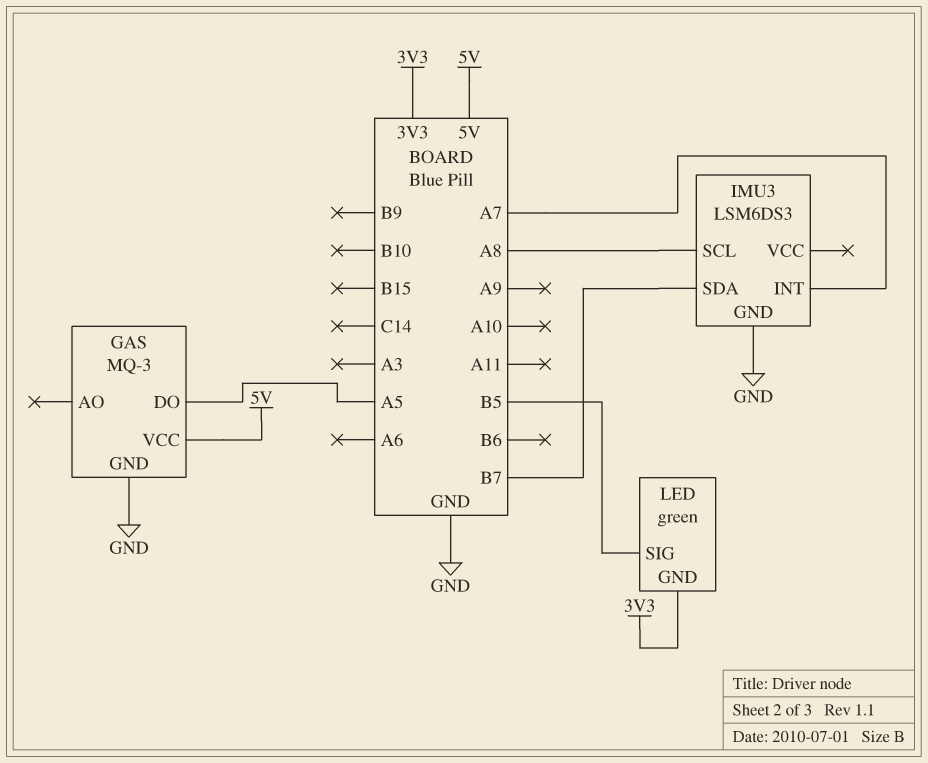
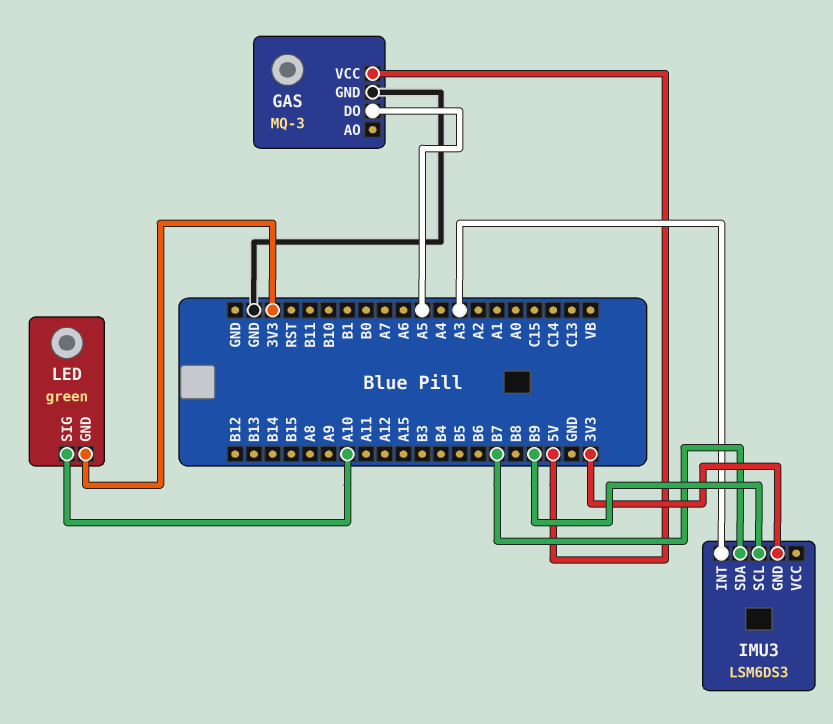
IMU3 pin GND: GND -> 3V3
IMU3 pin INT: A7 -> A3
IMU3 pin SCL: A8 -> B9
LED pin SIG: B5 -> A10

